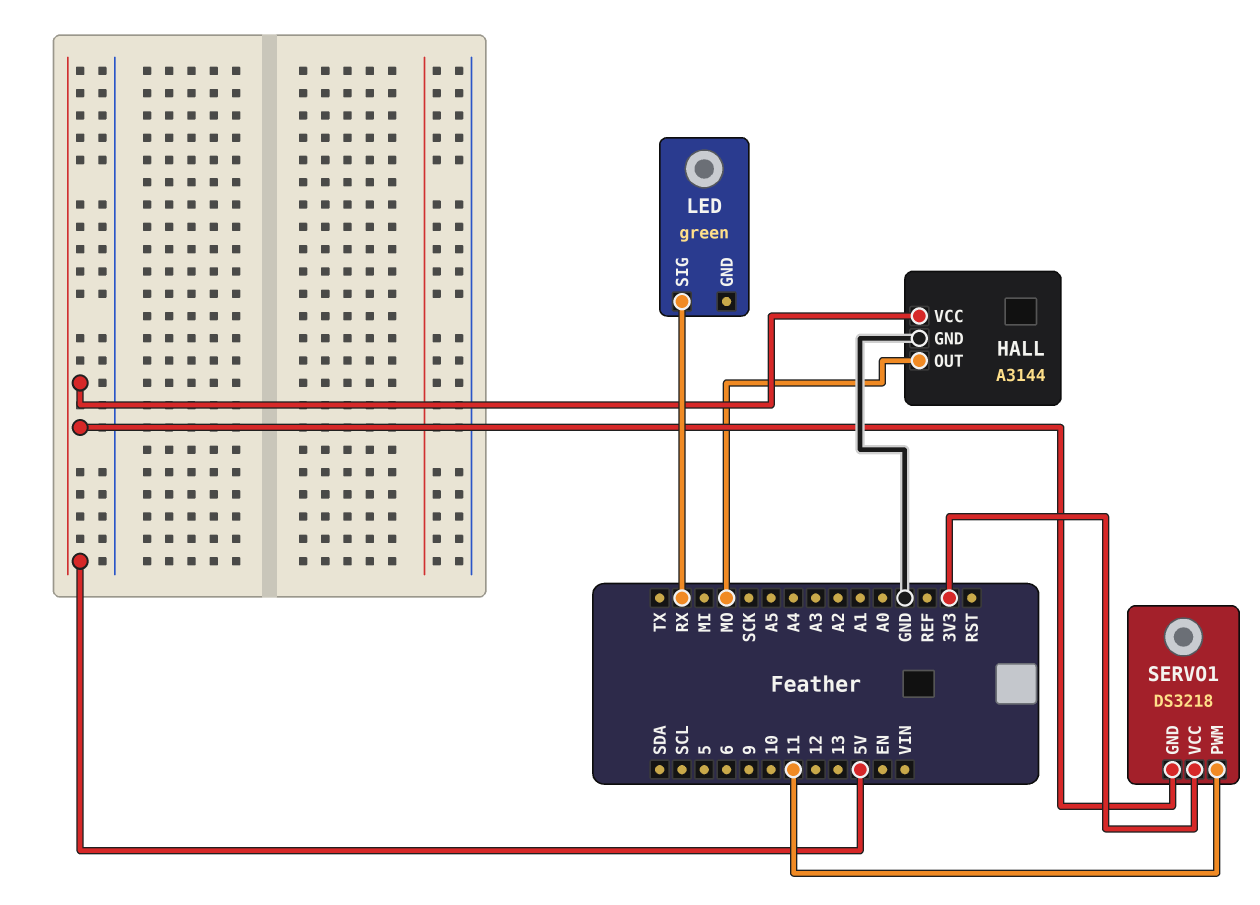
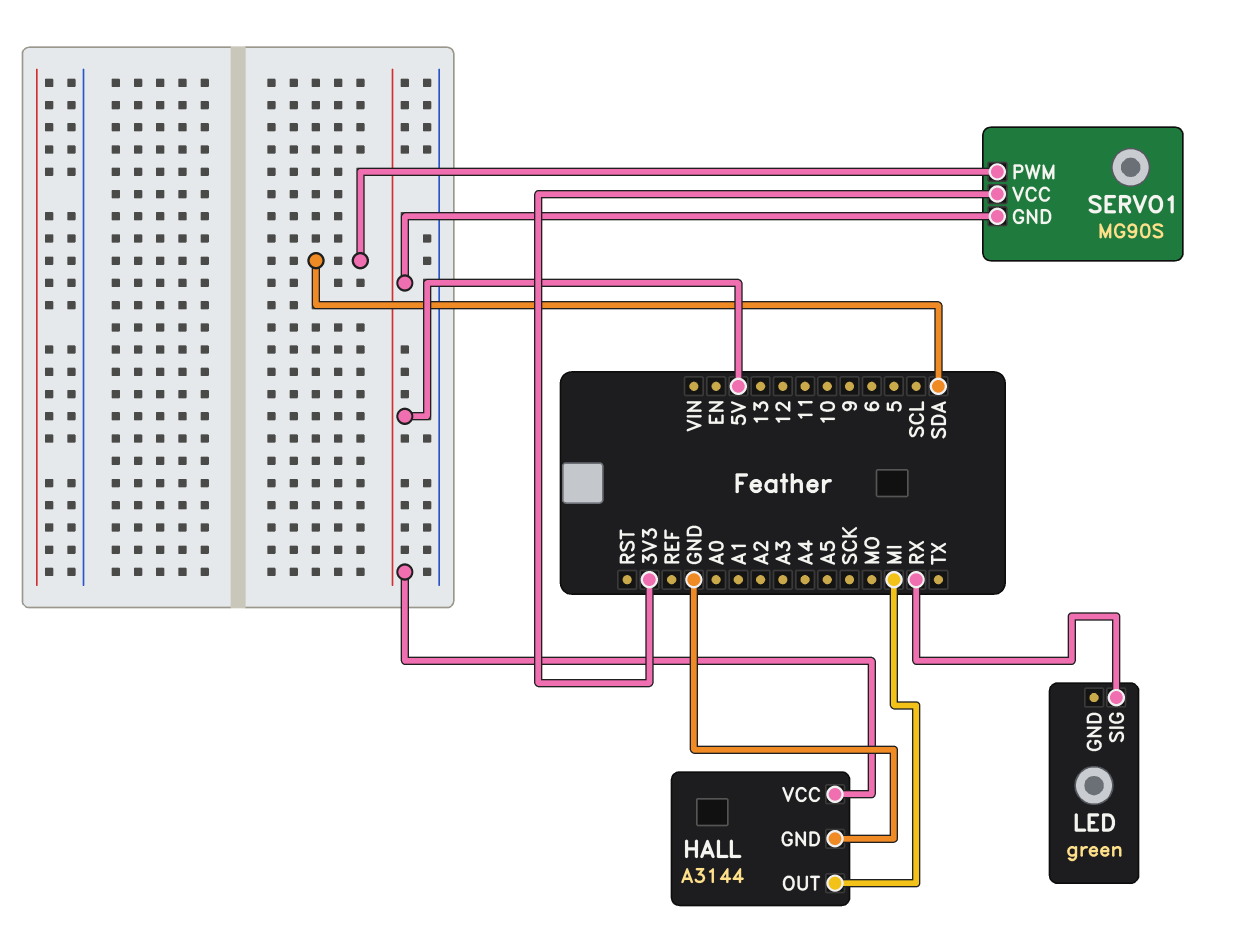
HALL pin OUT: MO -> MI
SERVO1: DS3218 -> MG90S
SERVO1 pin PWM: 11 -> SDA

